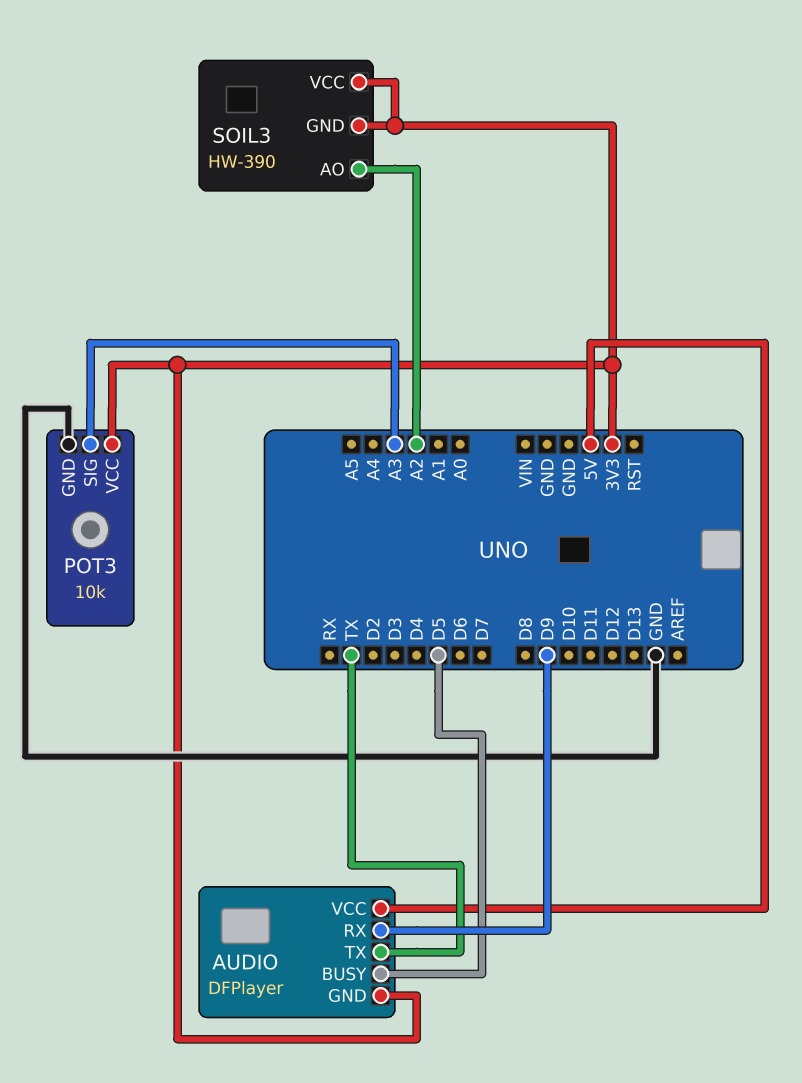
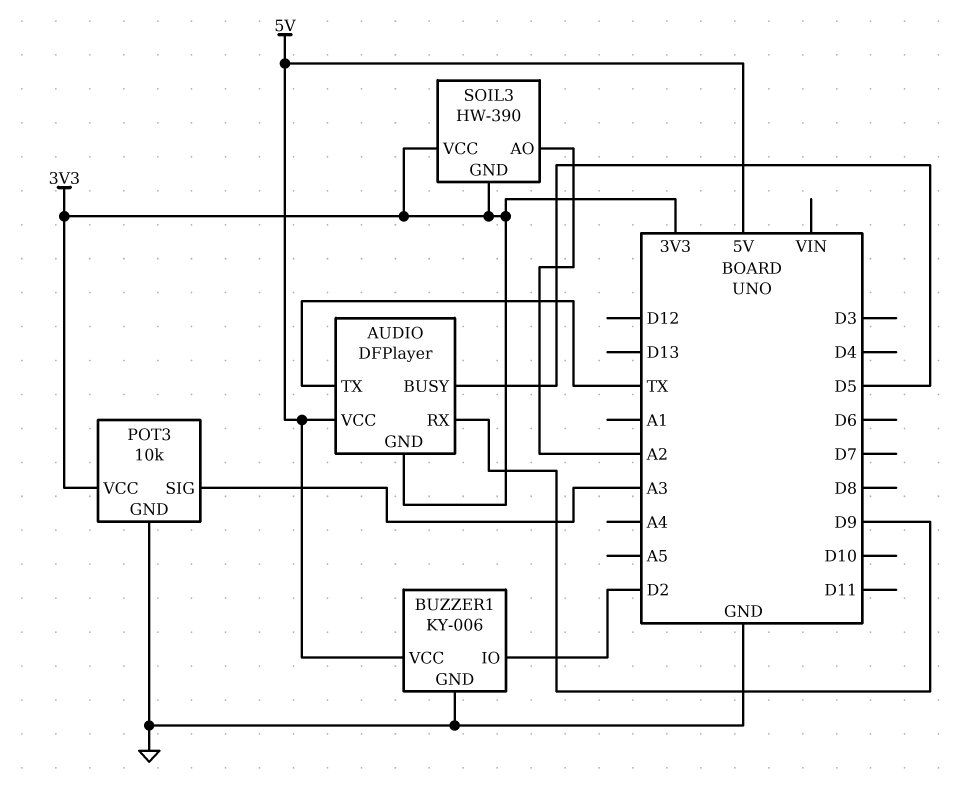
BUZZER1: none -> KY-006
BUZZER1 pin GND: none -> GND
BUZZER1 pin IO: none -> D2
BUZZER1 pin VCC: none -> 5V

